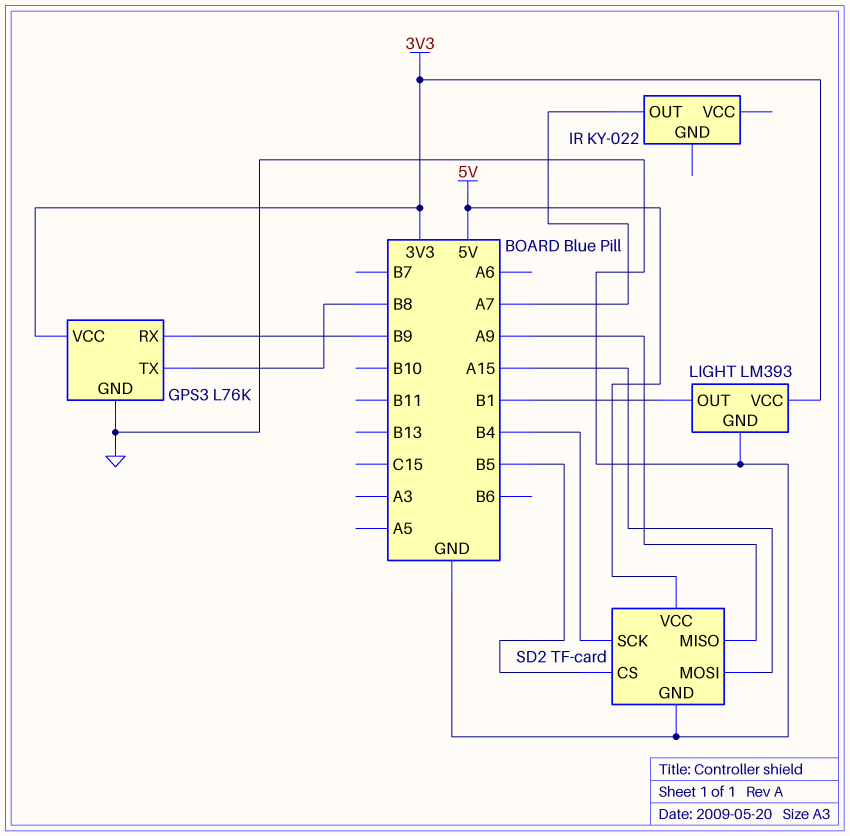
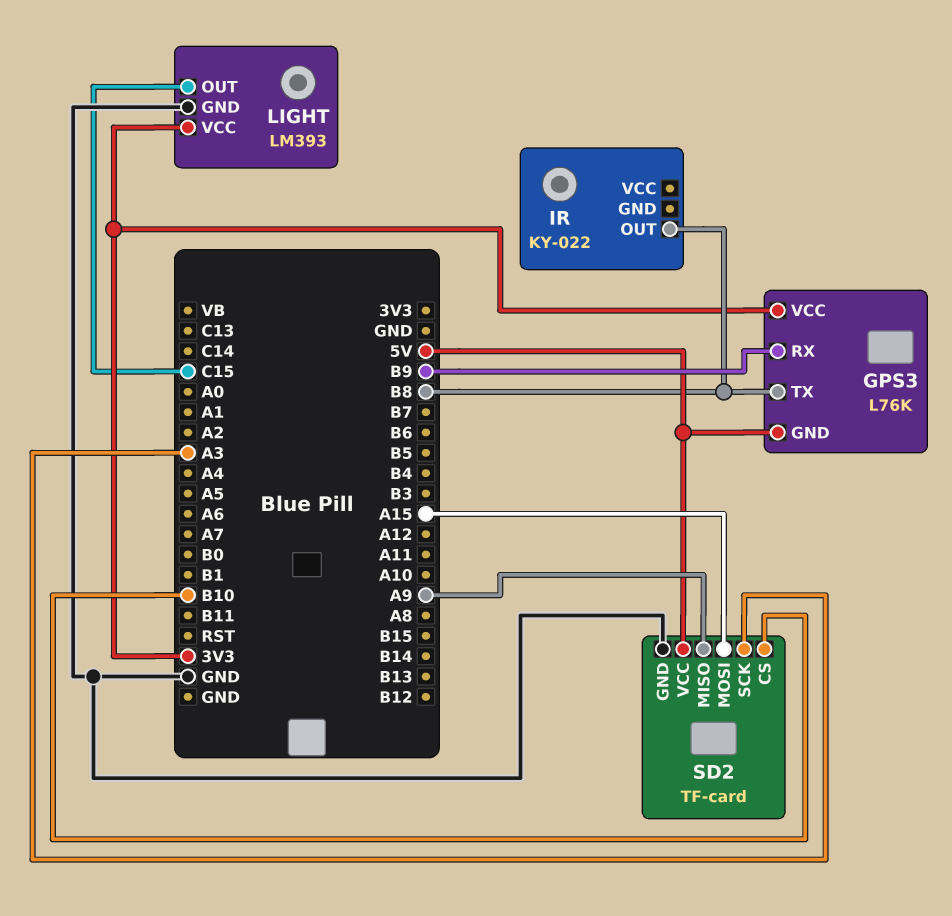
GPS3 pin GND: GND -> 5V
IR pin OUT: A7 -> B8
LIGHT pin OUT: B1 -> C15
SD2 pin CS: B5 -> B10
SD2 pin SCK: B4 -> A3

